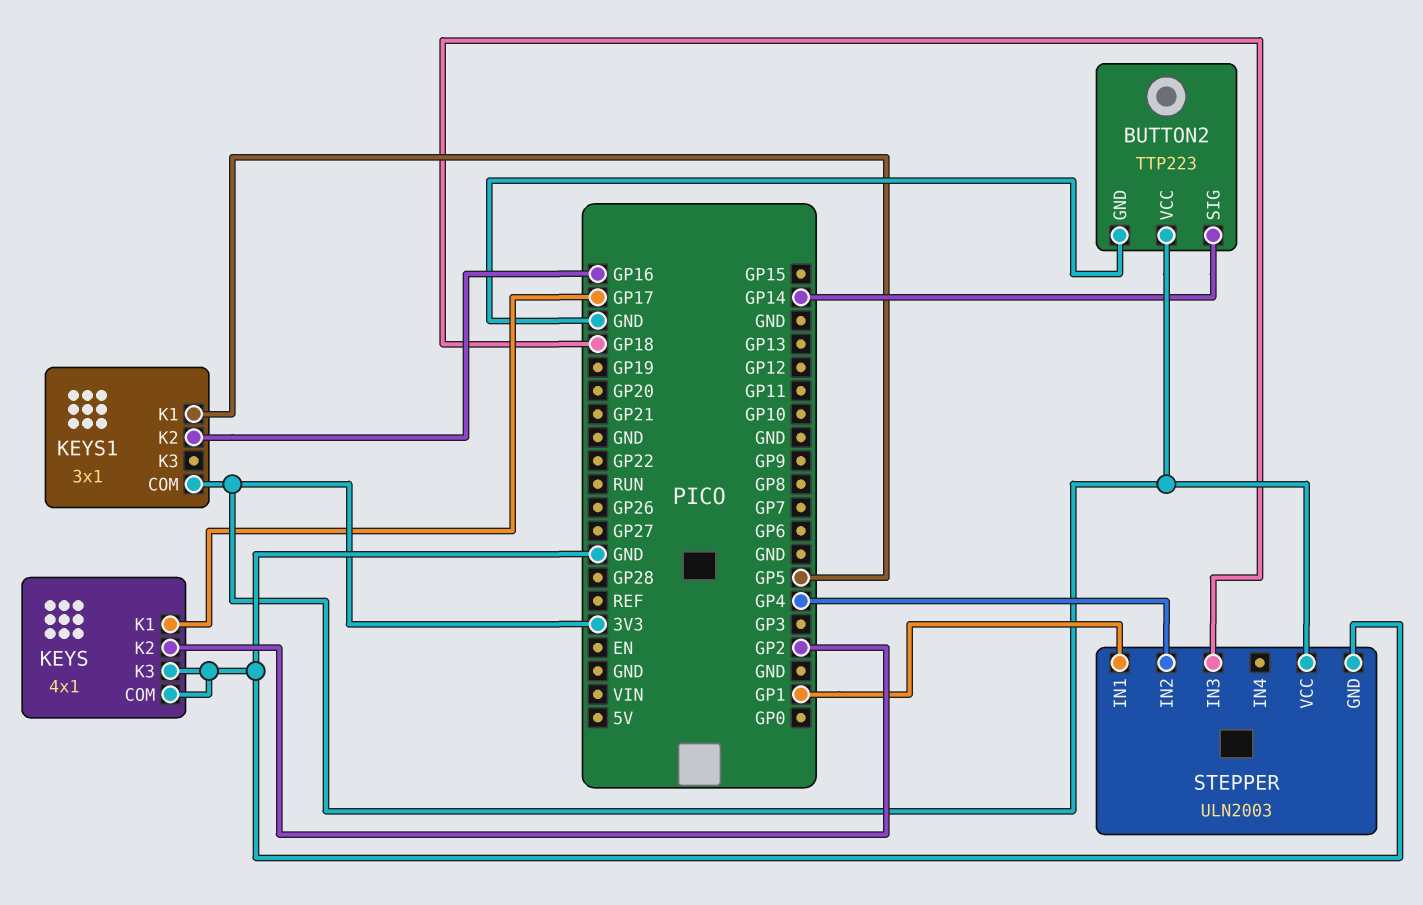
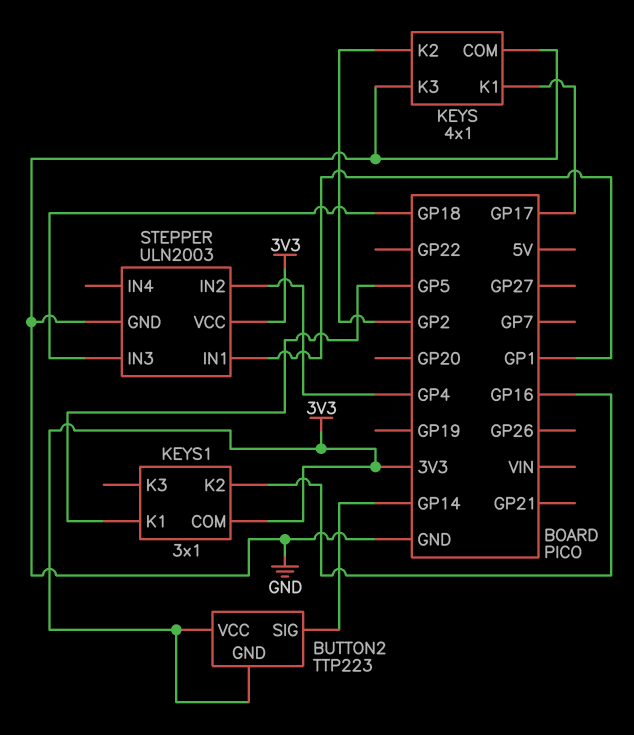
BUTTON2 pin GND: GND -> 3V3

